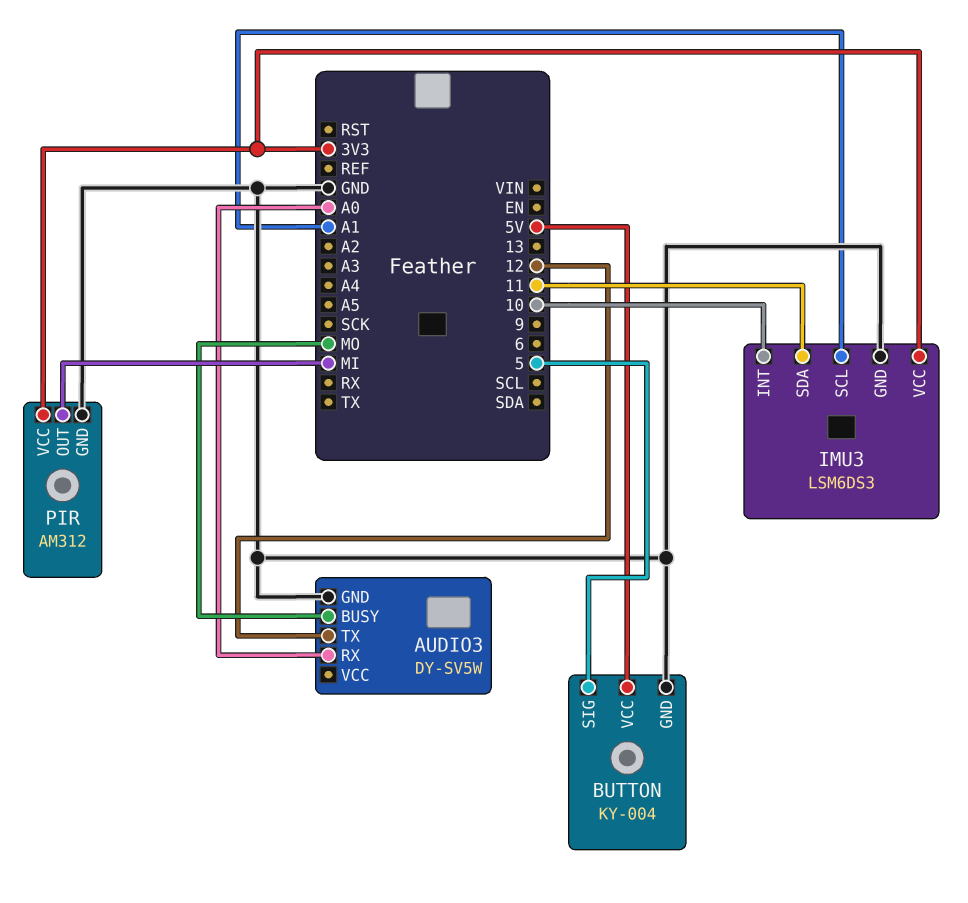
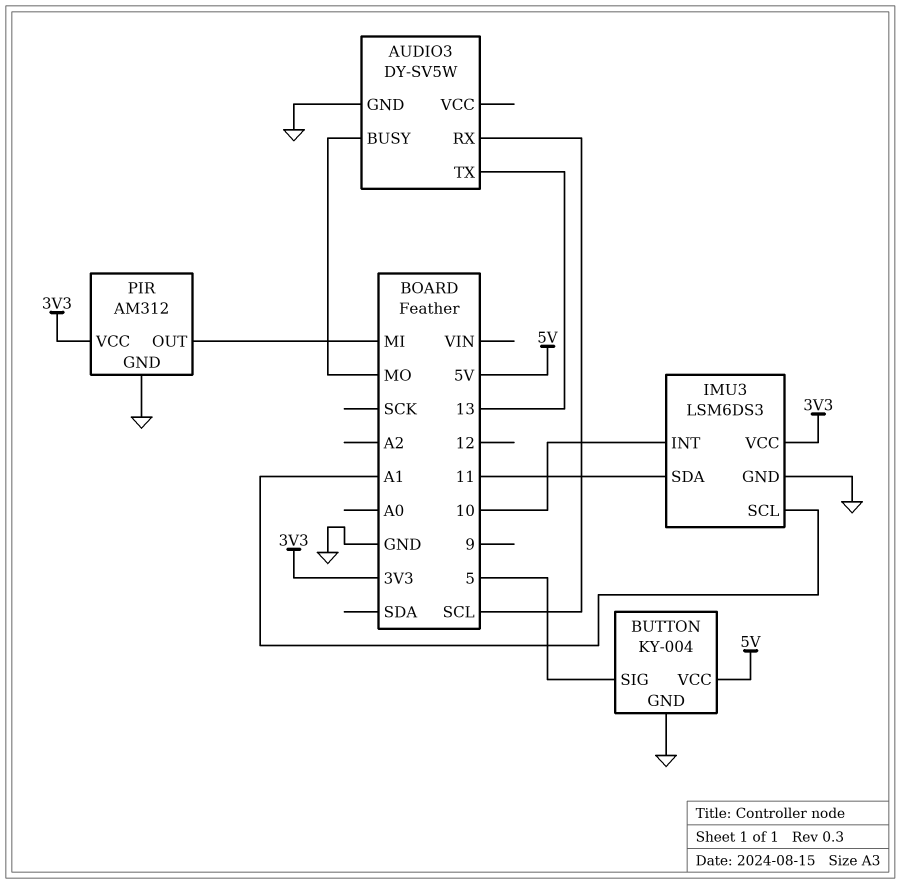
AUDIO3 pin RX: A0 -> SCL
AUDIO3 pin TX: 12 -> 13

